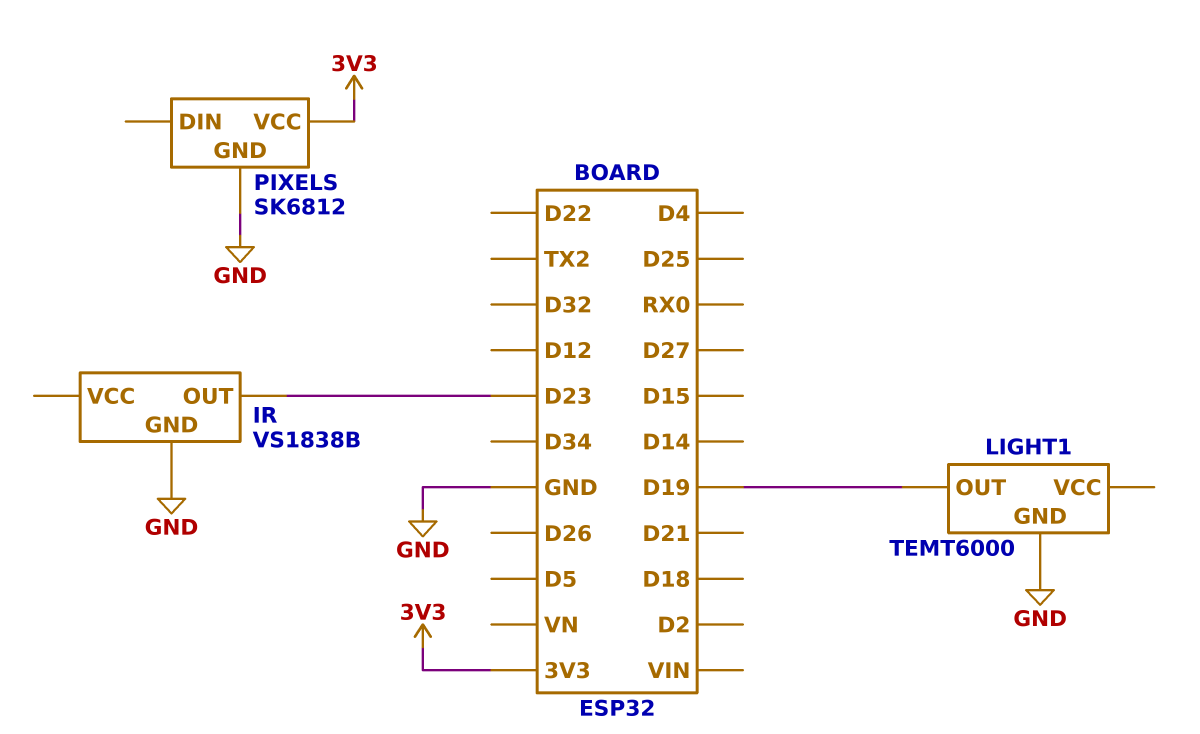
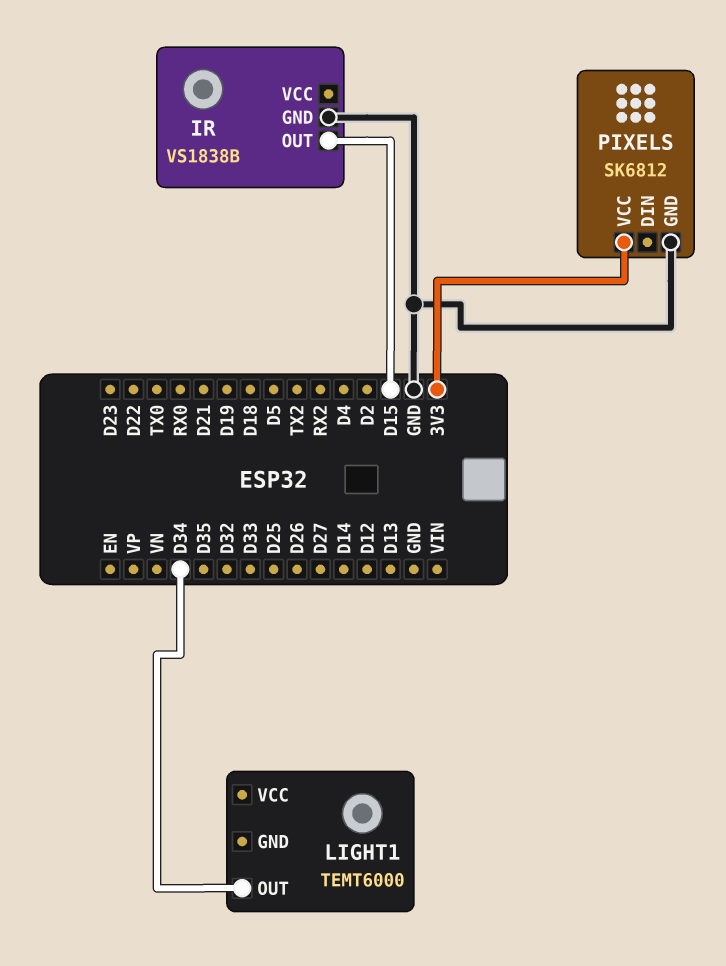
IR pin OUT: D23 -> D15
LIGHT1 pin GND: GND -> none
LIGHT1 pin OUT: D19 -> D34

